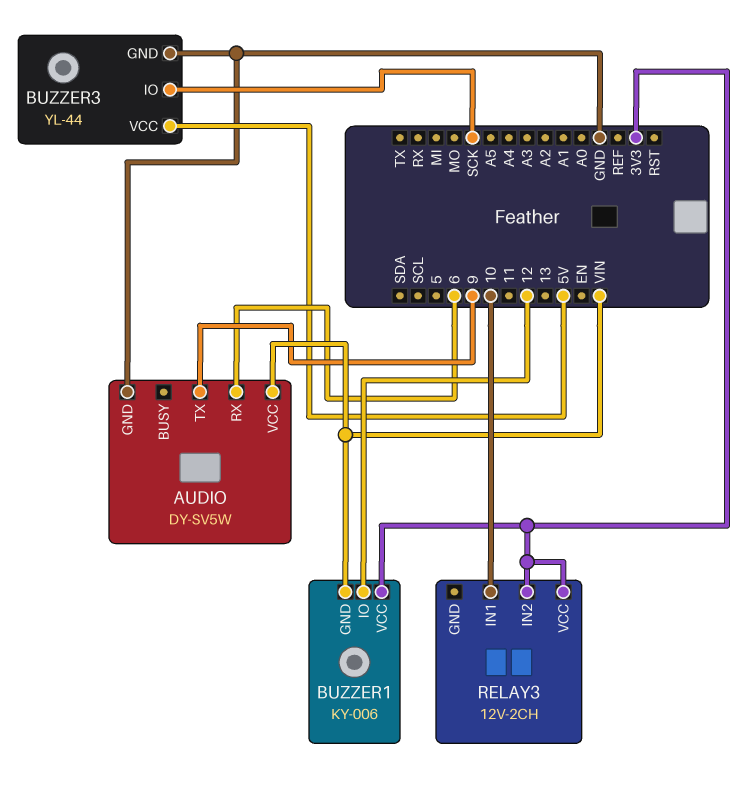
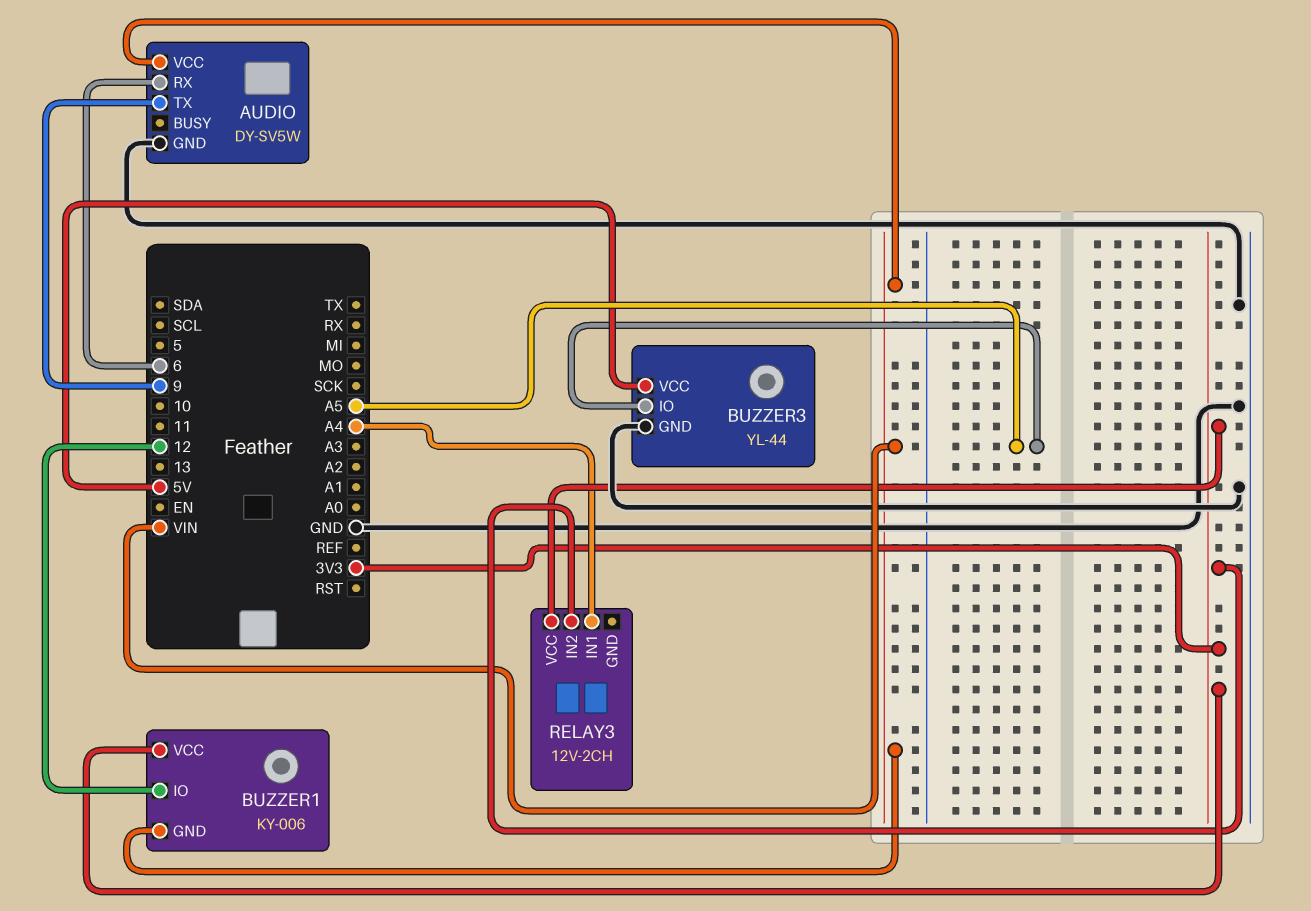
BUZZER3 pin IO: SCK -> A5
RELAY3 pin IN1: 10 -> A4

